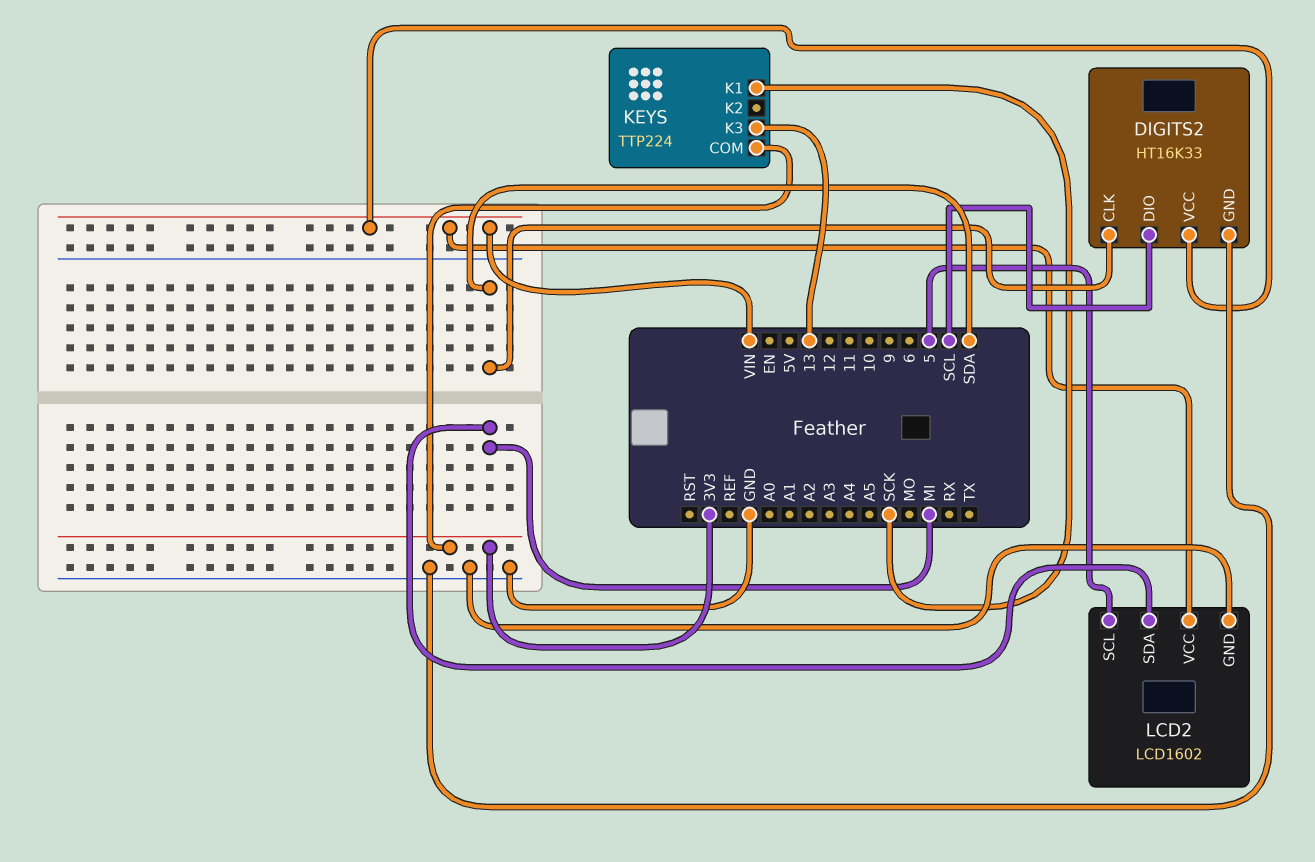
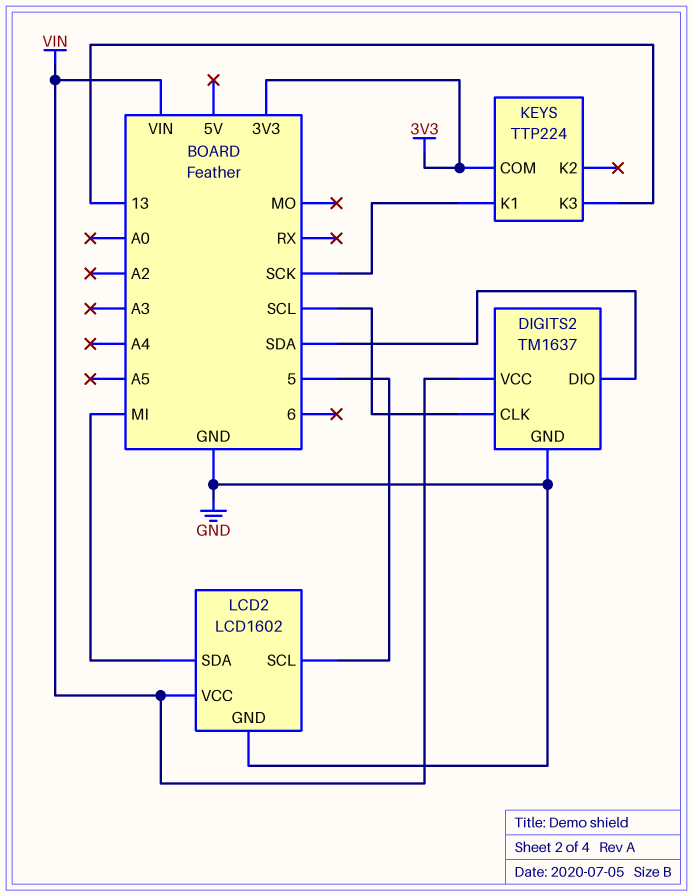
DIGITS2: HT16K33 -> TM1637
DIGITS2 pin CLK: SDA -> SCL
DIGITS2 pin DIO: SCL -> SDA

